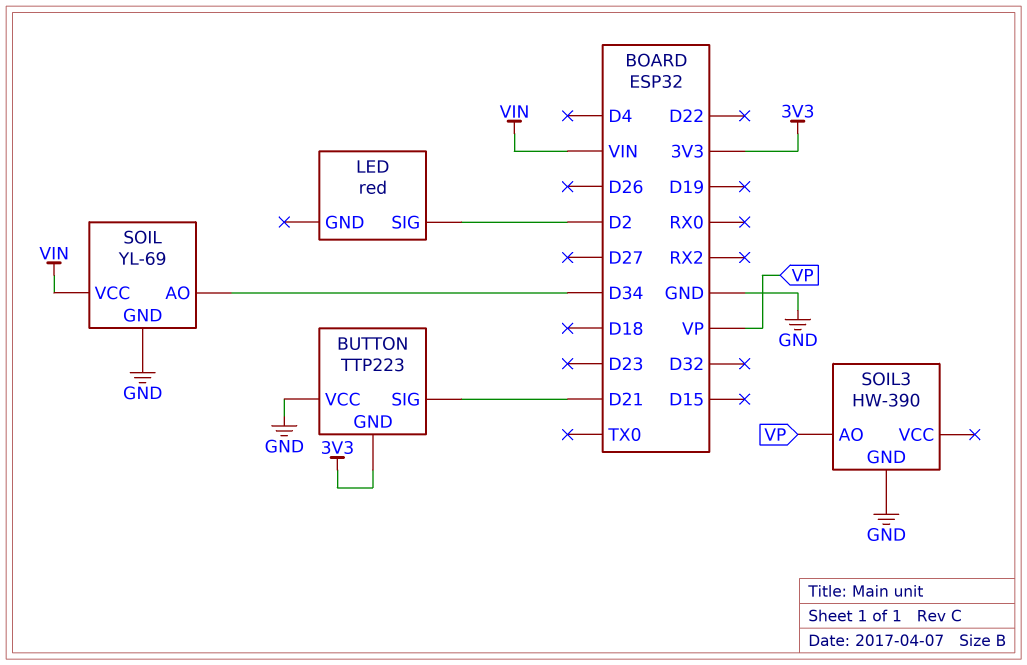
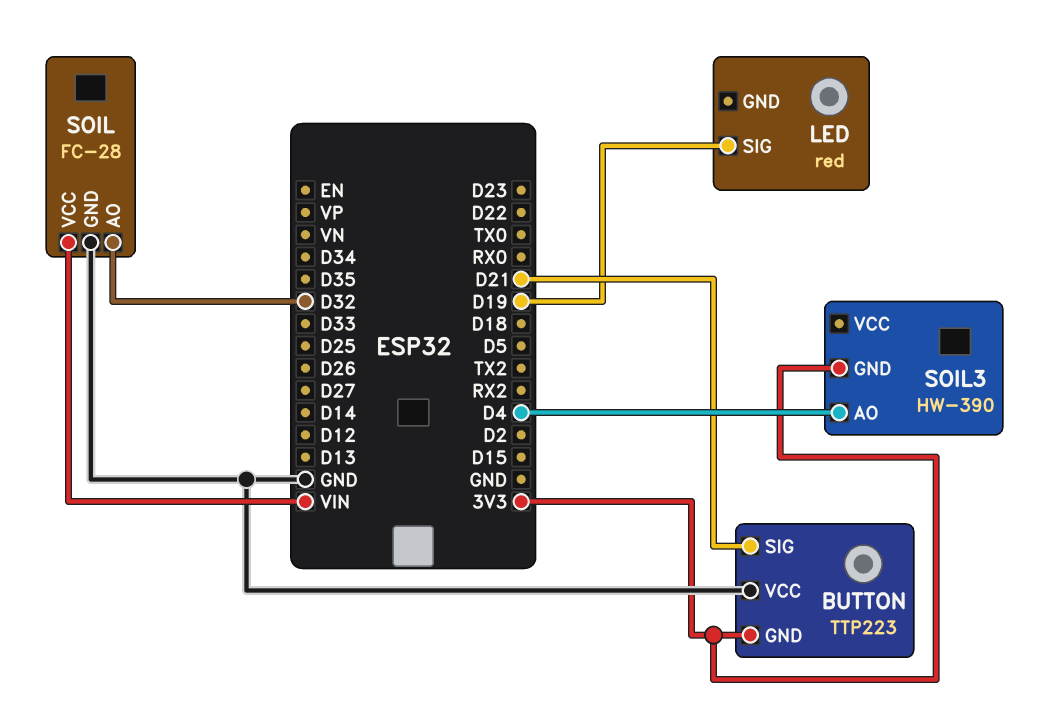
LED pin SIG: D2 -> D19
SOIL: YL-69 -> FC-28
SOIL pin AO: D34 -> D32
SOIL3 pin AO: VP -> D4
SOIL3 pin GND: GND -> 3V3

